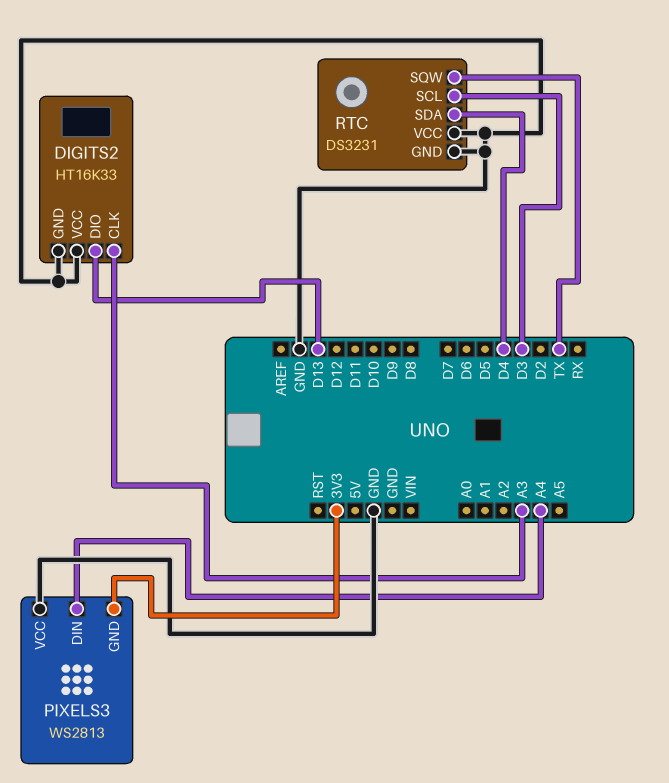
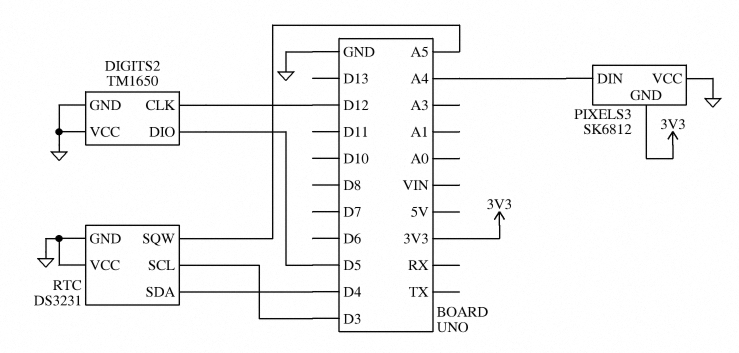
DIGITS2: HT16K33 -> TM1650
DIGITS2 pin CLK: A3 -> D12
DIGITS2 pin DIO: D13 -> D5
PIXELS3: WS2813 -> SK6812
RTC pin SQW: TX -> A5

